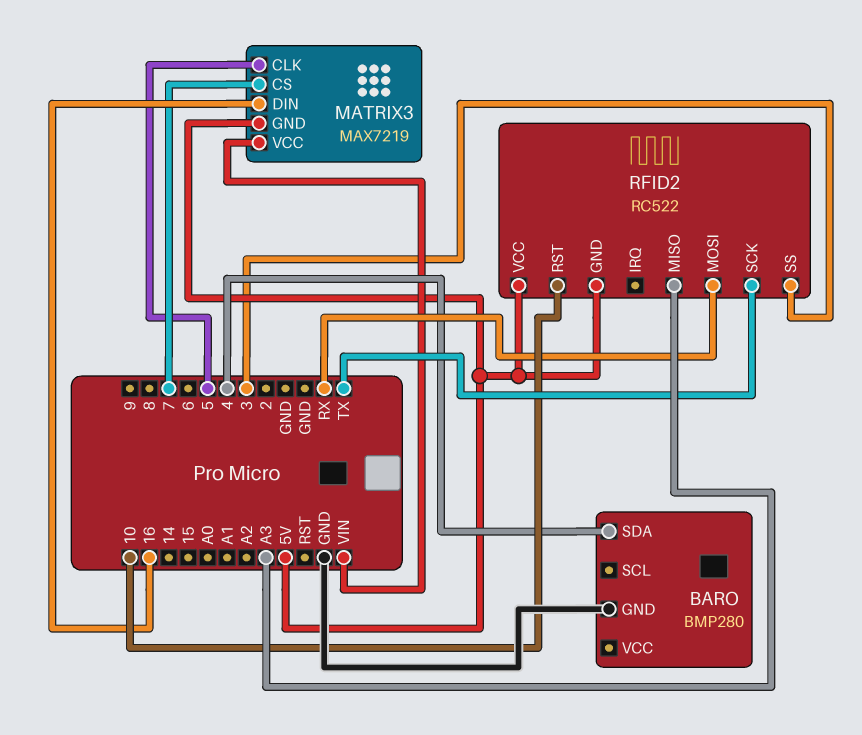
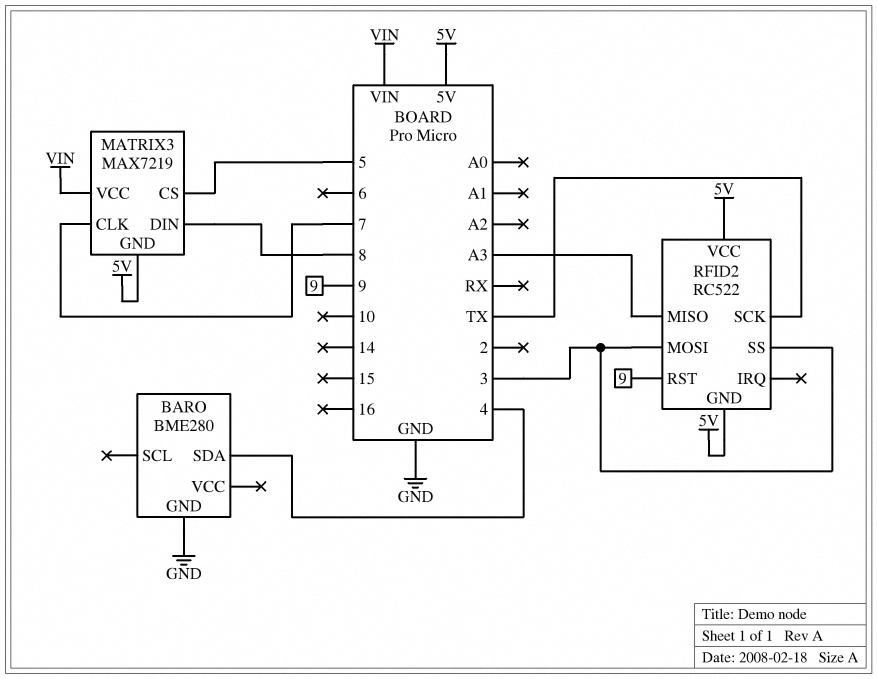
BARO: BMP280 -> BME280
MATRIX3 pin CLK: 5 -> 7
MATRIX3 pin CS: 7 -> 5
MATRIX3 pin DIN: 16 -> 8
RFID2 pin MOSI: RX -> 3
RFID2 pin RST: 10 -> 9

